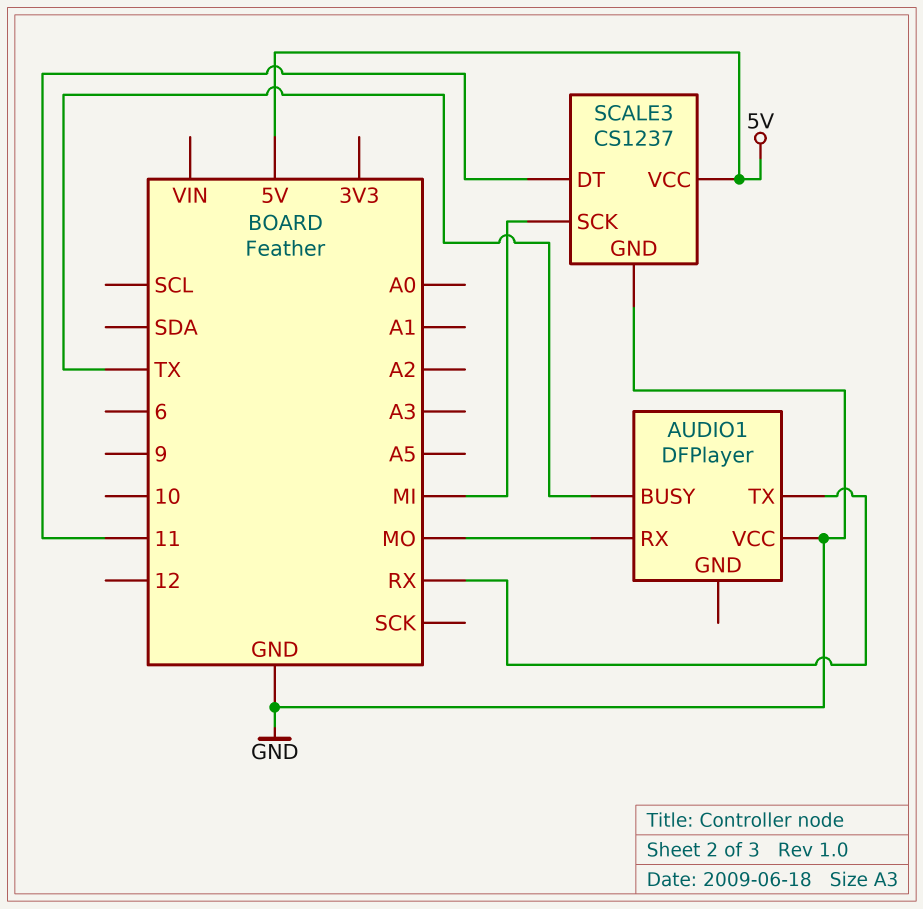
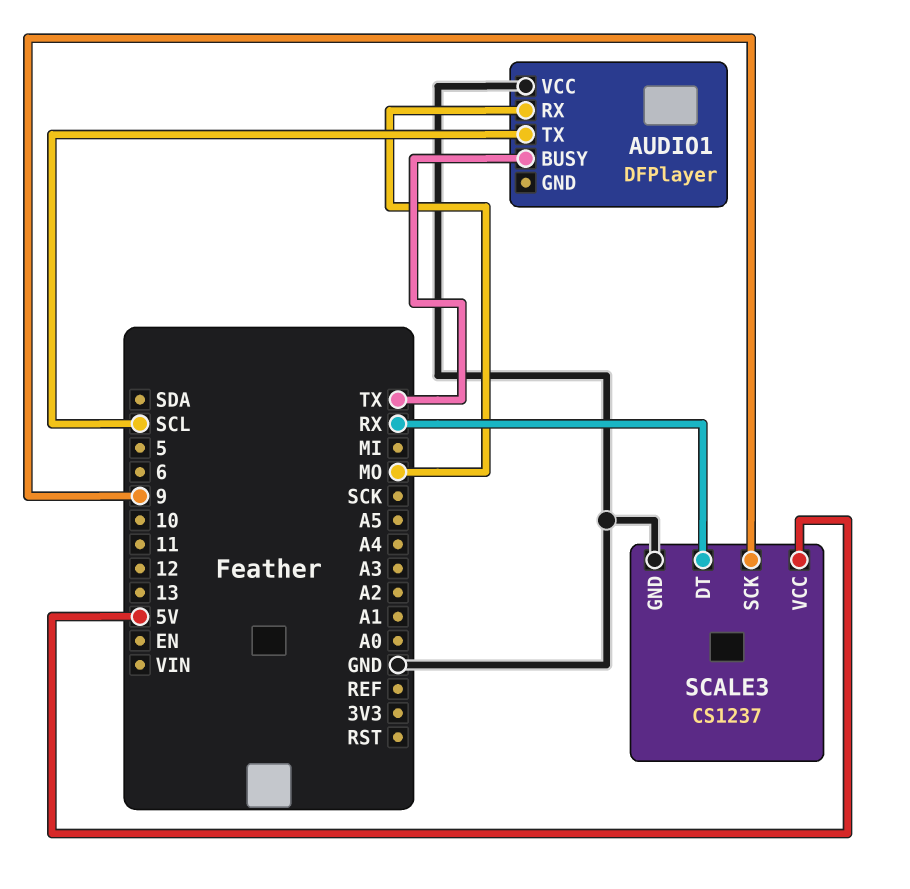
AUDIO1 pin TX: RX -> SCL
SCALE3 pin DT: 11 -> RX
SCALE3 pin SCK: MI -> 9

